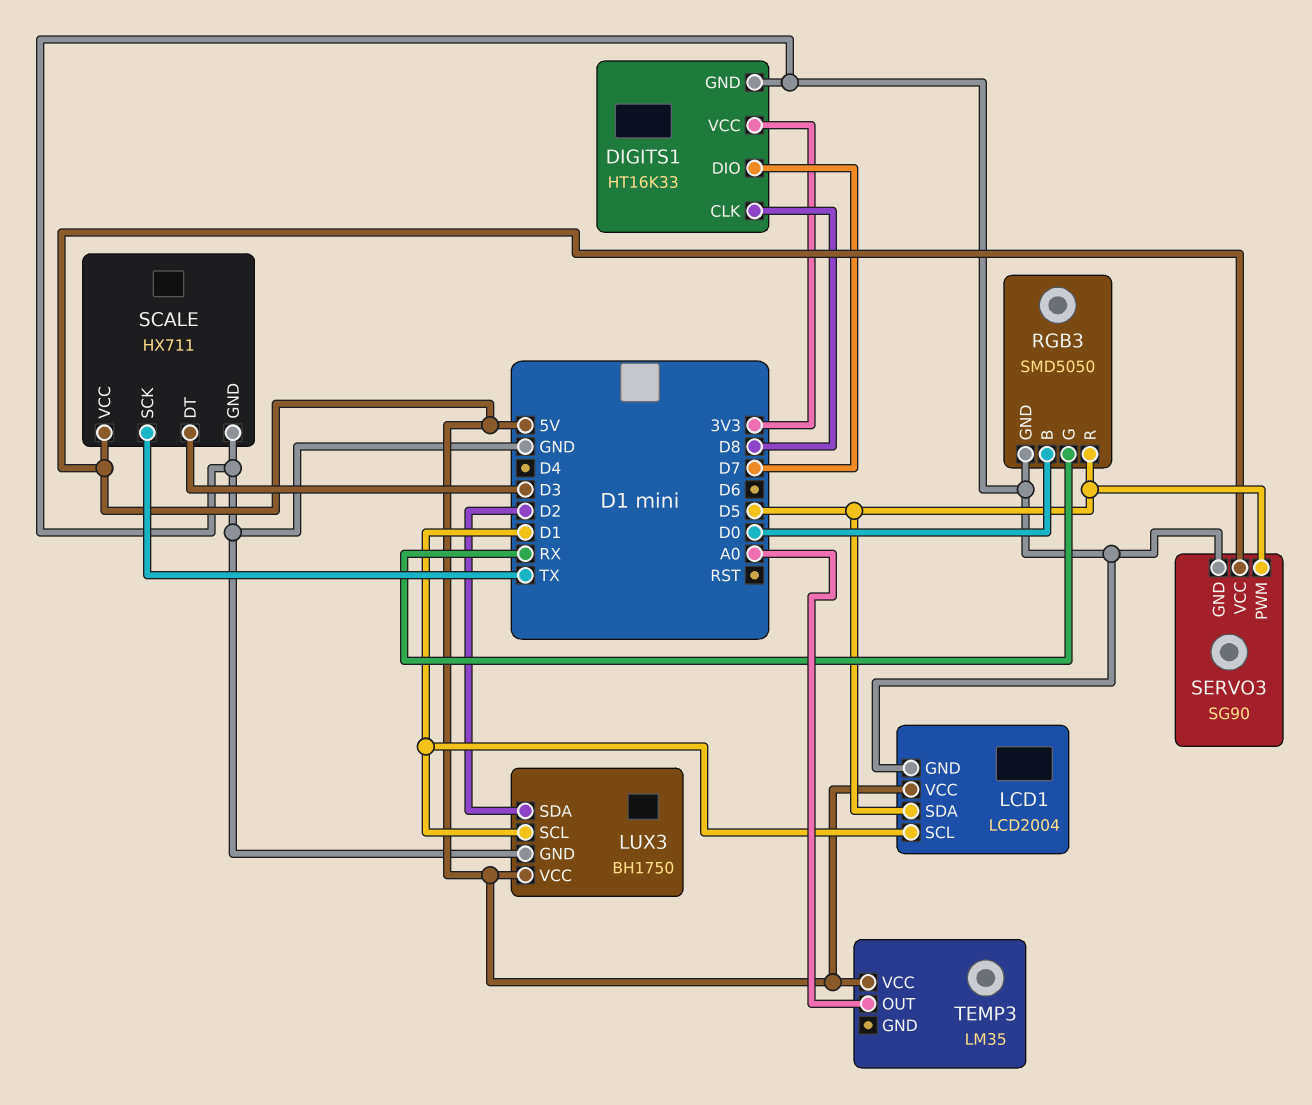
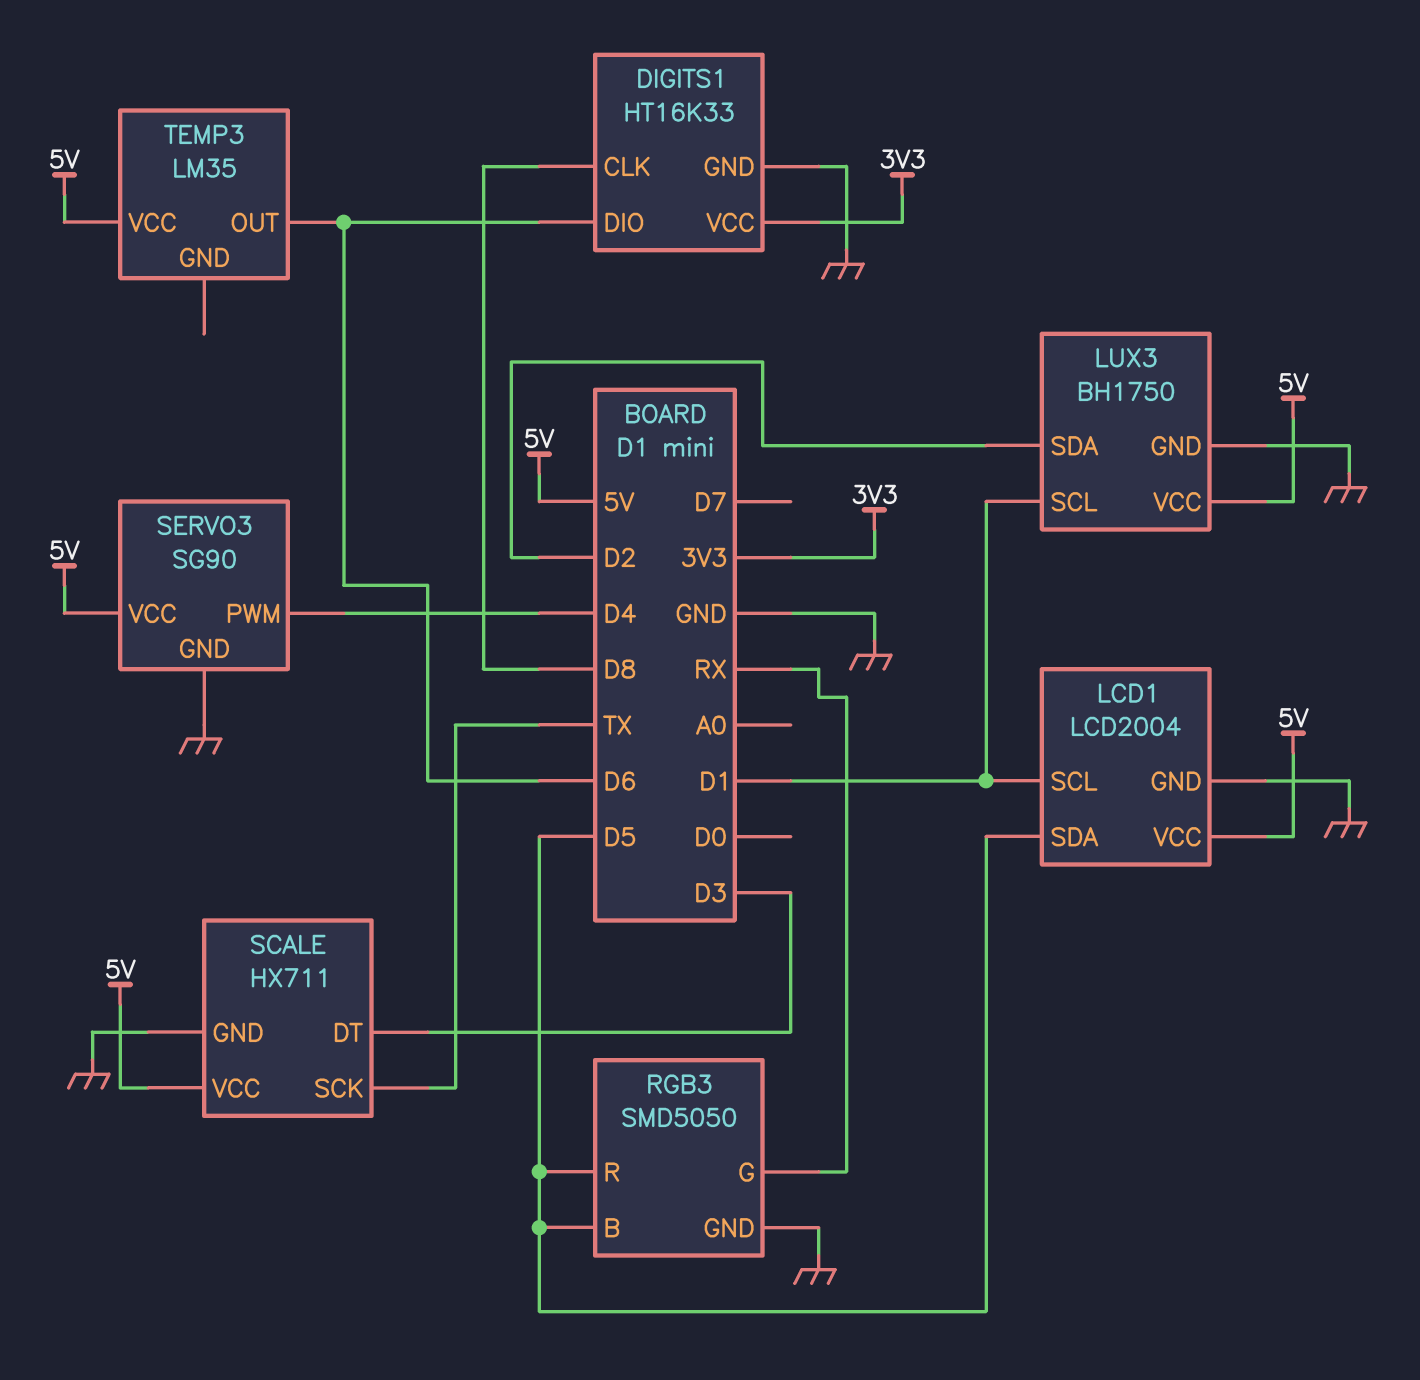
DIGITS1 pin DIO: D7 -> D6
RGB3 pin B: D0 -> D5
SERVO3 pin PWM: D5 -> D4
TEMP3 pin OUT: A0 -> D6

